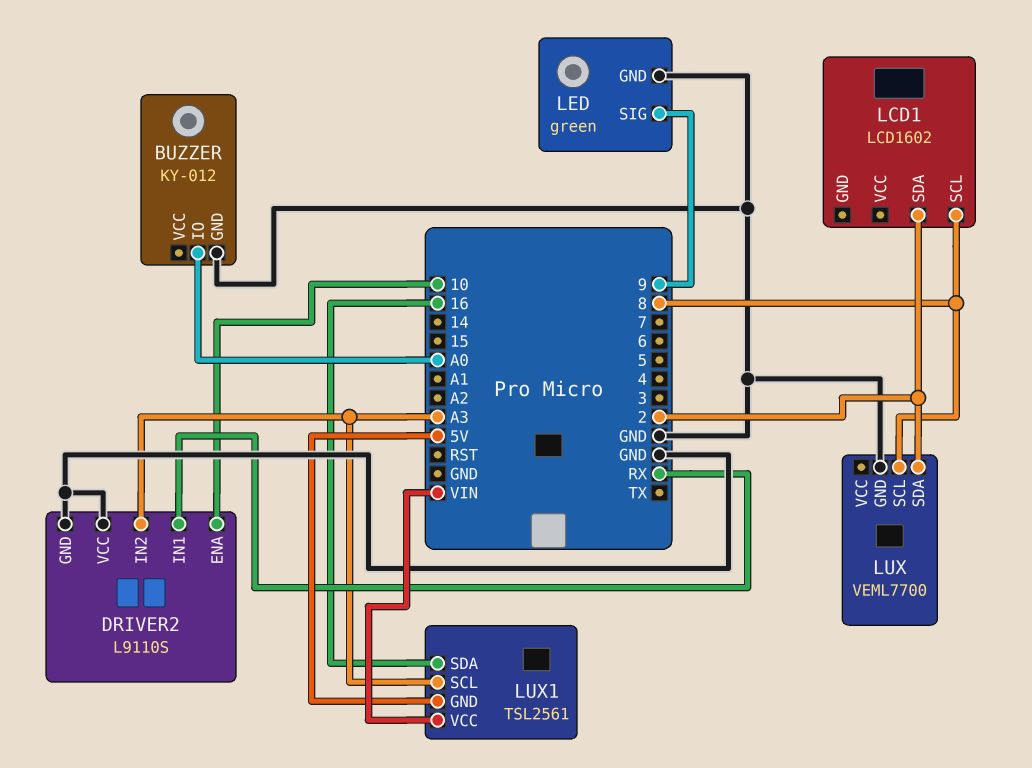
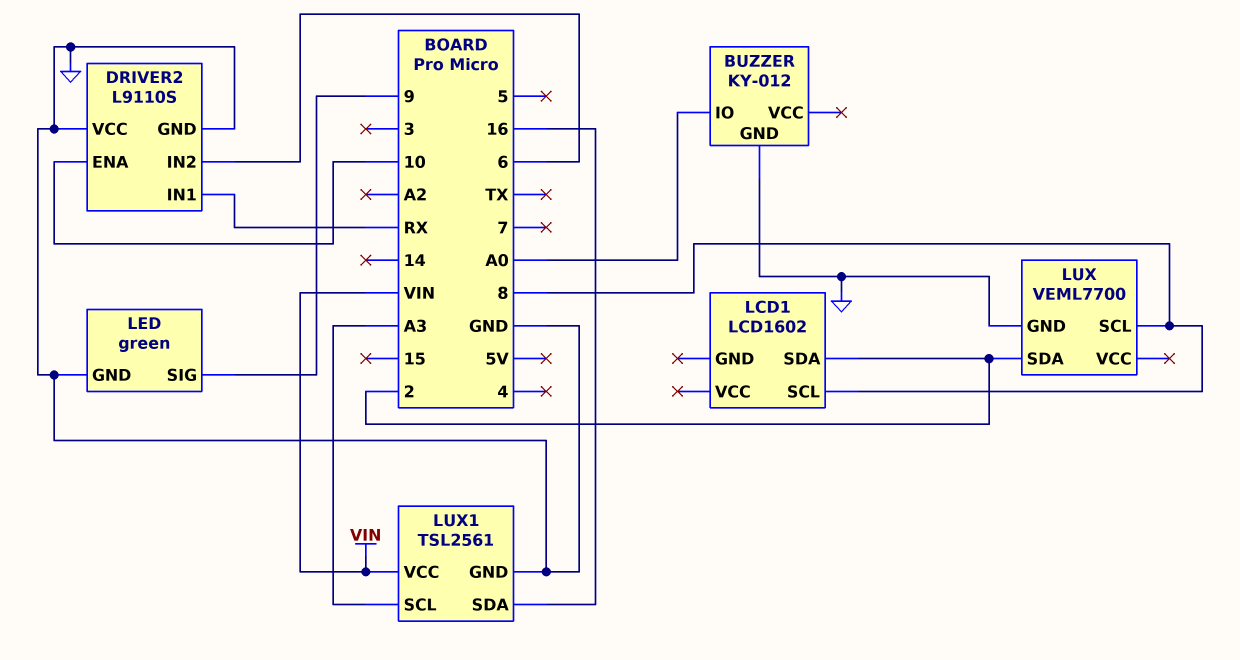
DRIVER2 pin IN2: A3 -> 6
LUX1 pin GND: 5V -> GND

